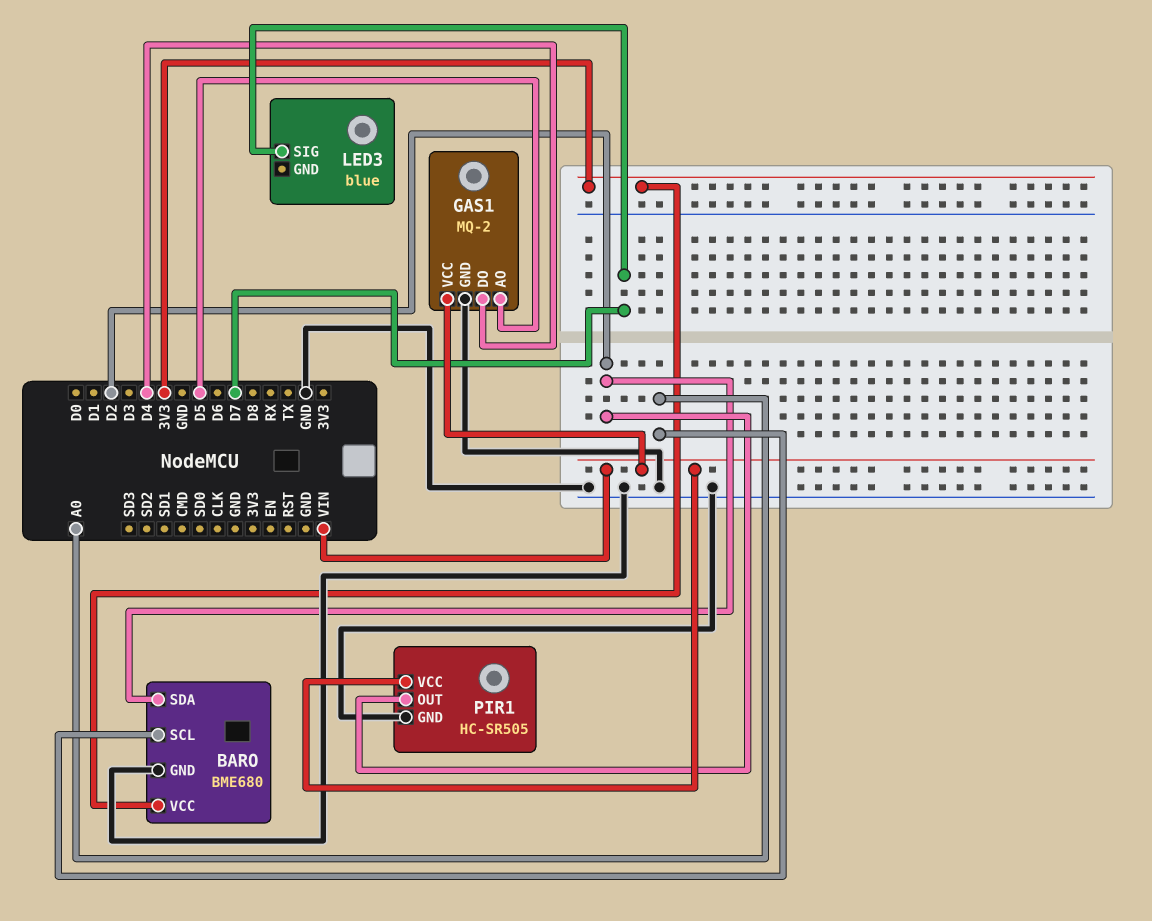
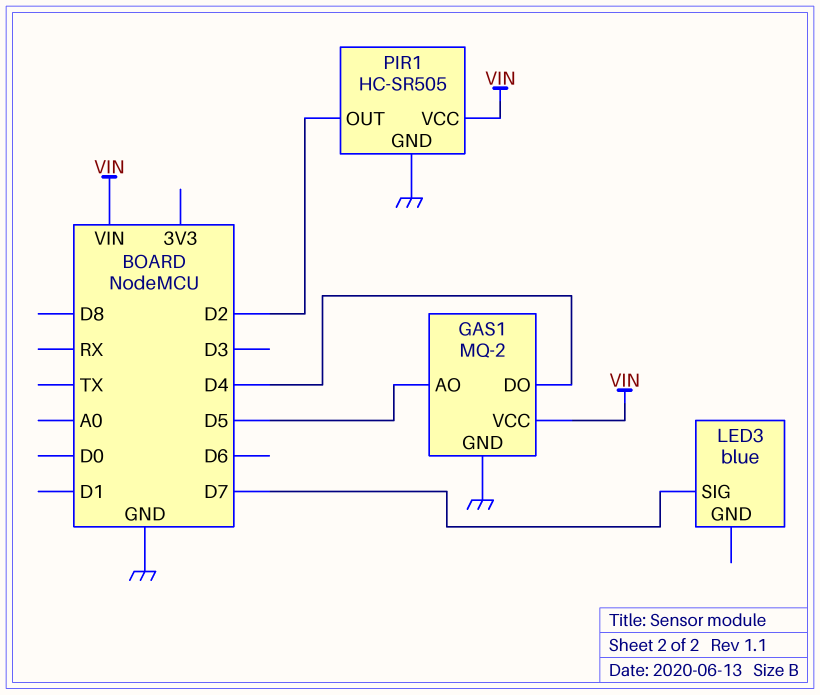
BARO: BME680 -> none
BARO pin GND: GND -> none
BARO pin SCL: A0 -> none
BARO pin SDA: D2 -> none
BARO pin VCC: 3V3 -> none

